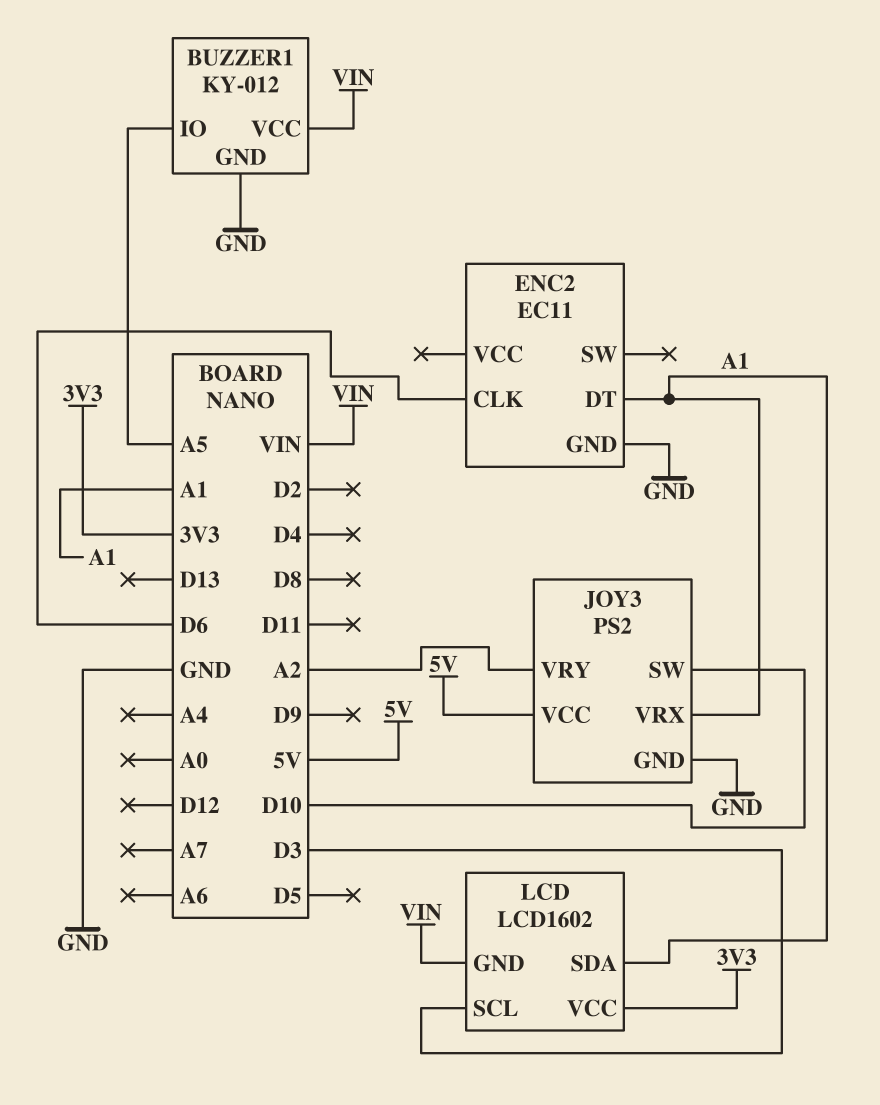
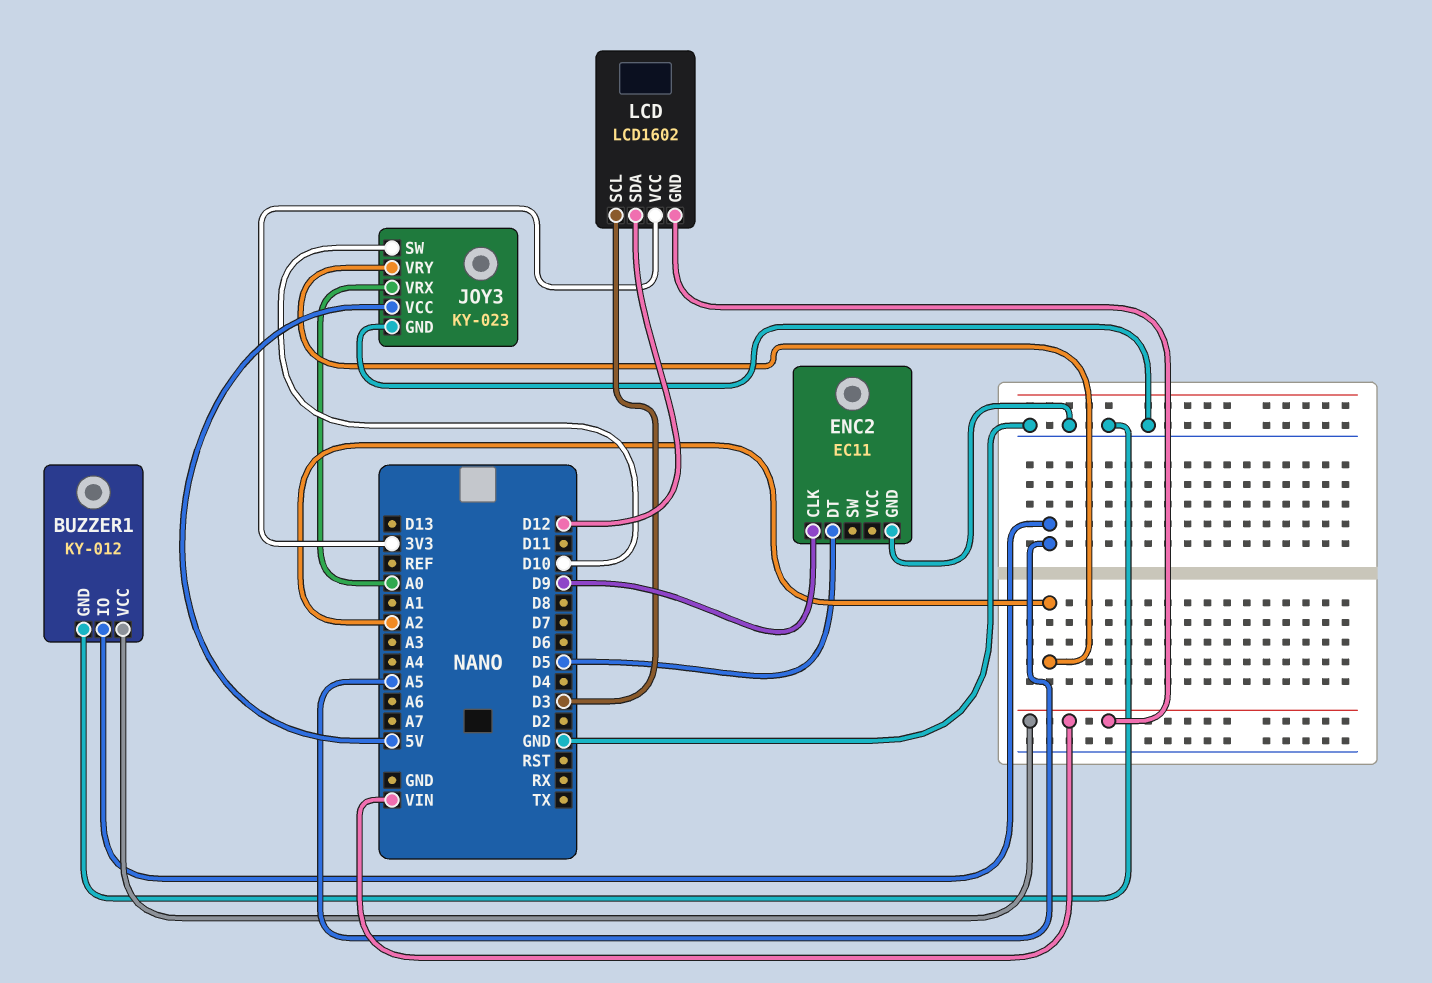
ENC2 pin CLK: D6 -> D9
ENC2 pin DT: A1 -> D5
JOY3: PS2 -> KY-023
JOY3 pin VRX: A1 -> A0
LCD pin SDA: A1 -> D12

